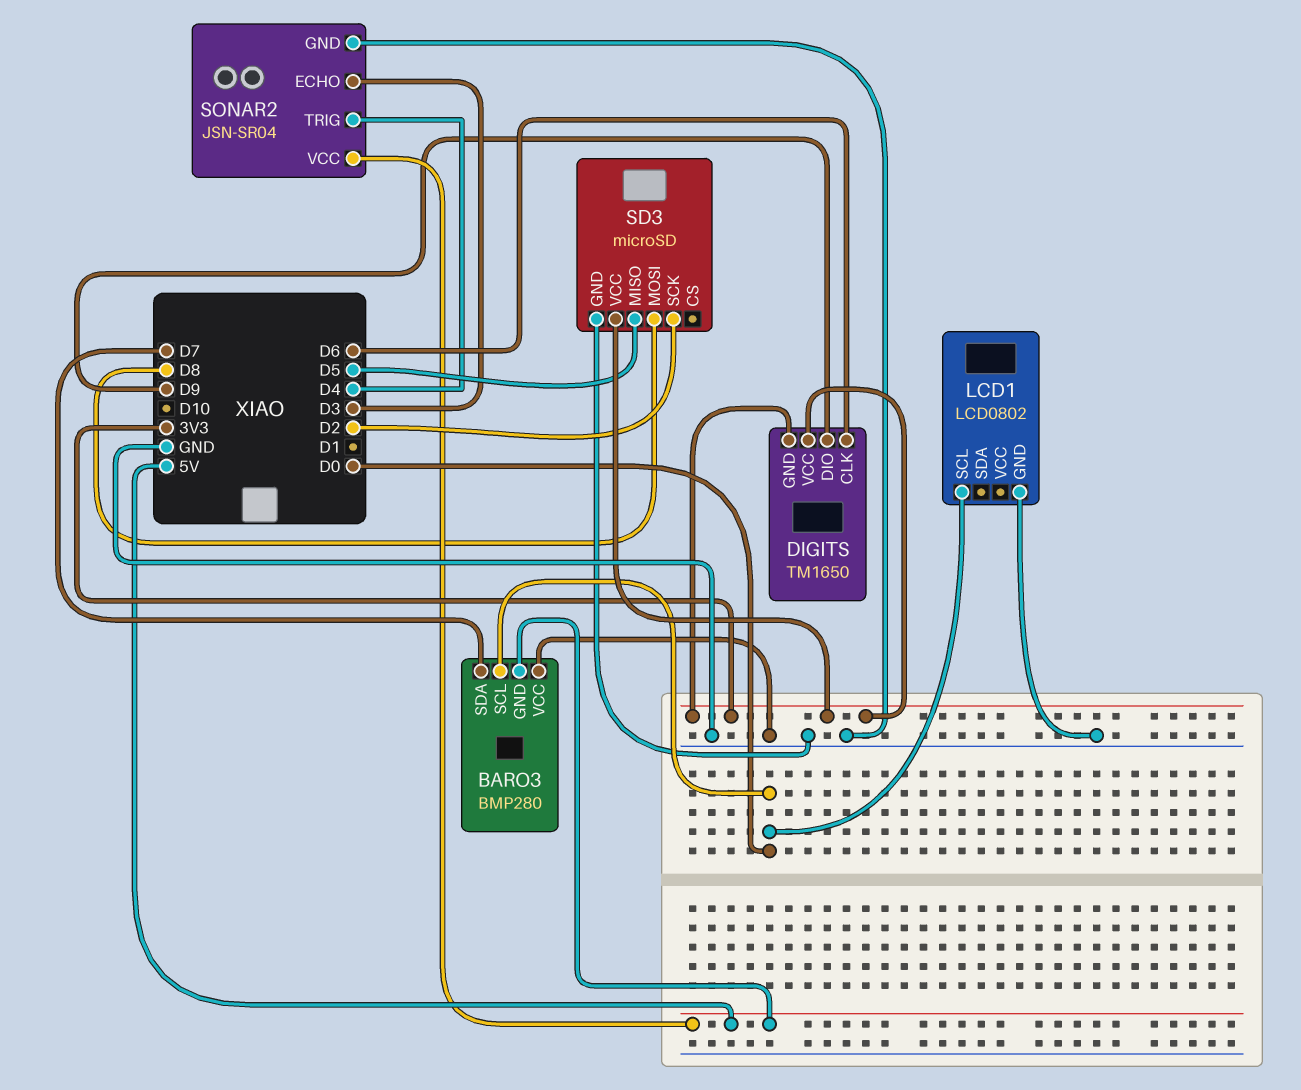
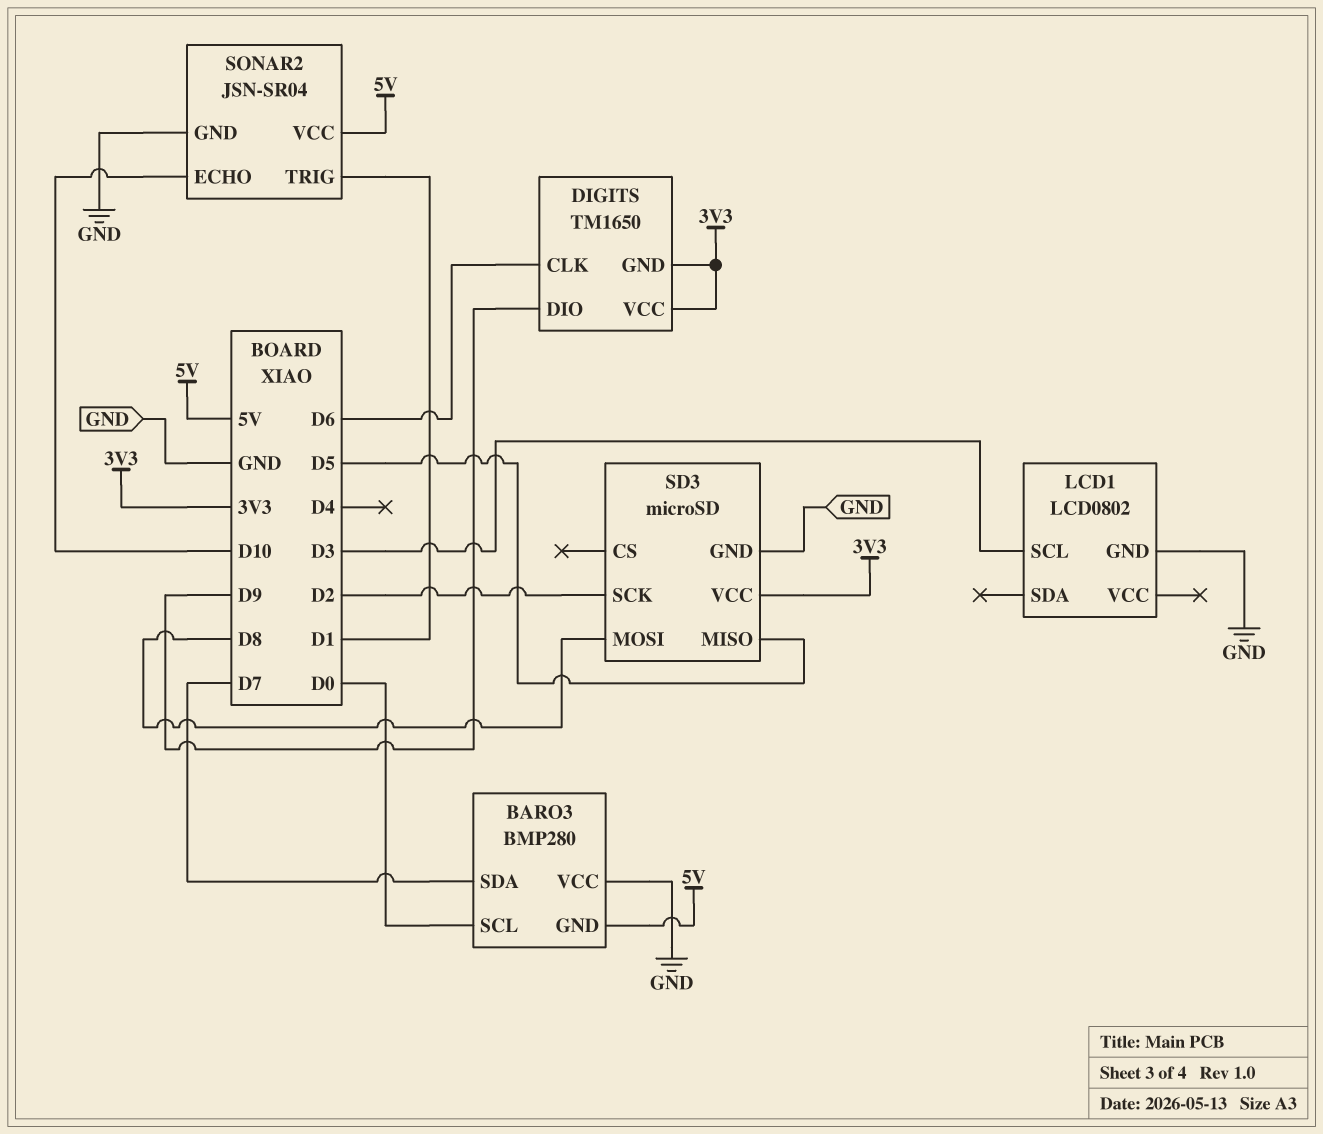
LCD1 pin SCL: D0 -> D3
SONAR2 pin ECHO: D3 -> D10
SONAR2 pin TRIG: D4 -> D1

